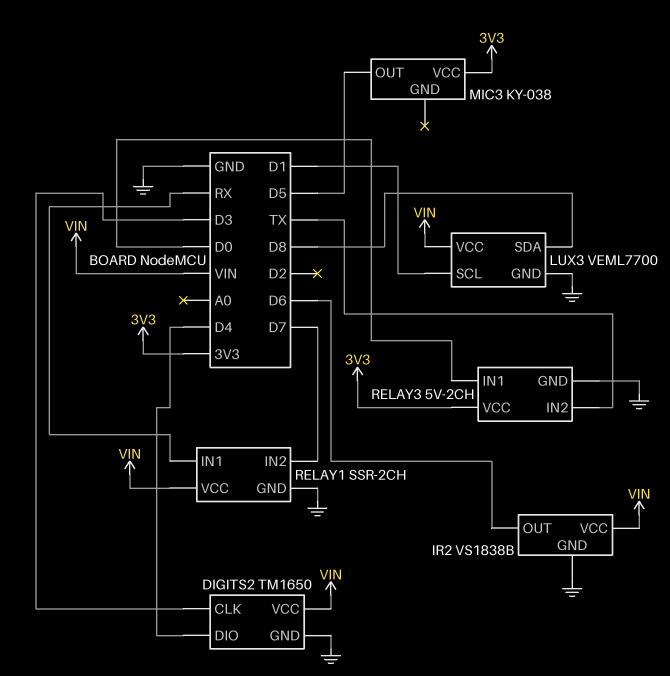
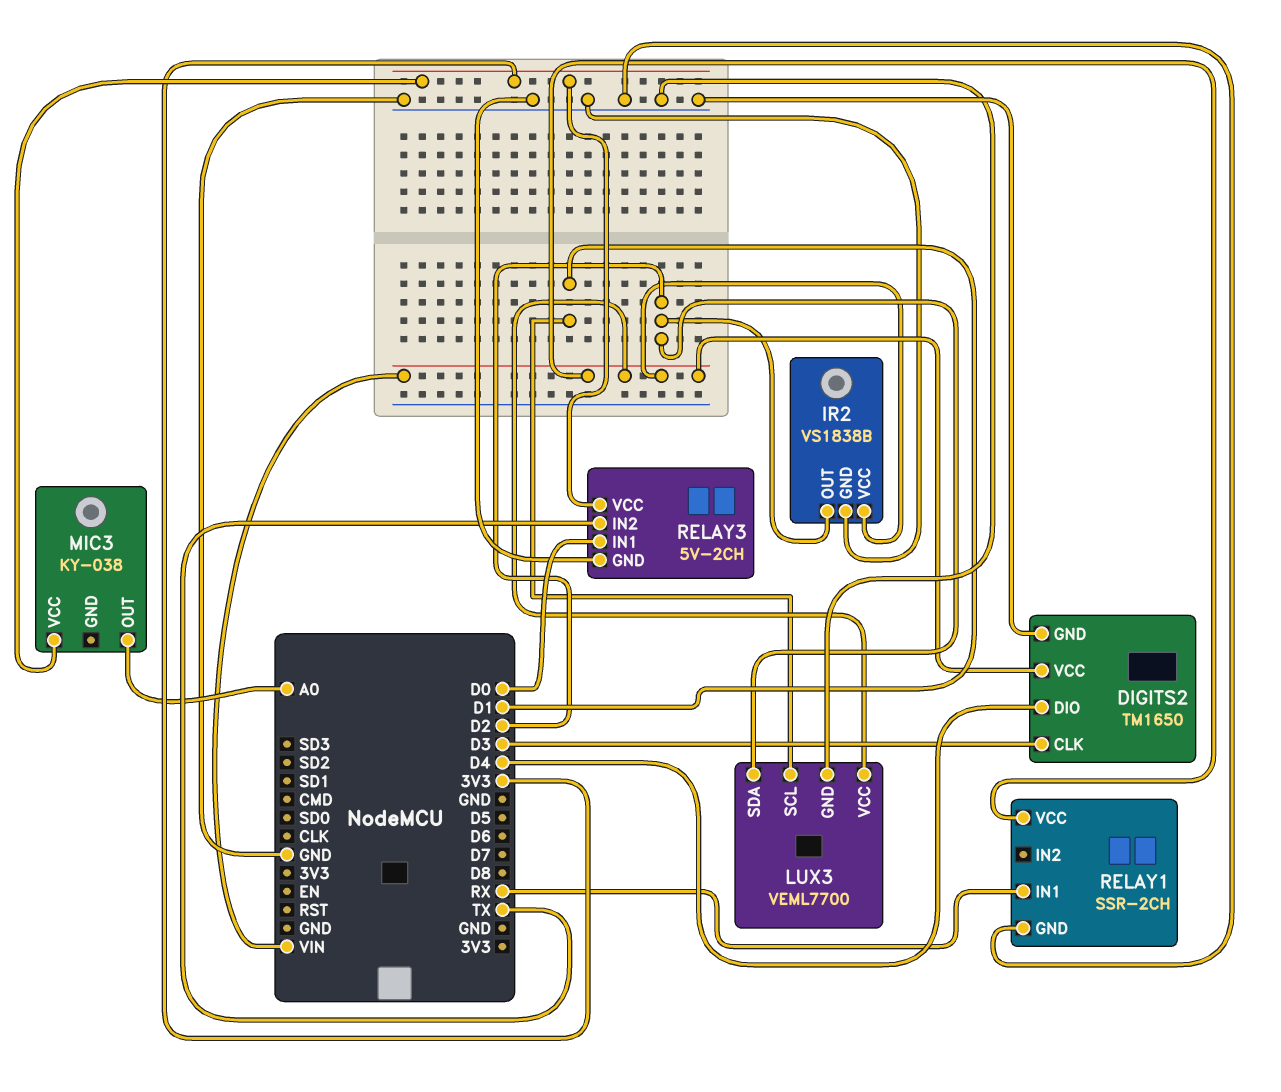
IR2 pin OUT: D6 -> D2
LUX3 pin SDA: D8 -> D2
MIC3 pin OUT: D5 -> A0
RELAY1 pin IN2: D7 -> none

